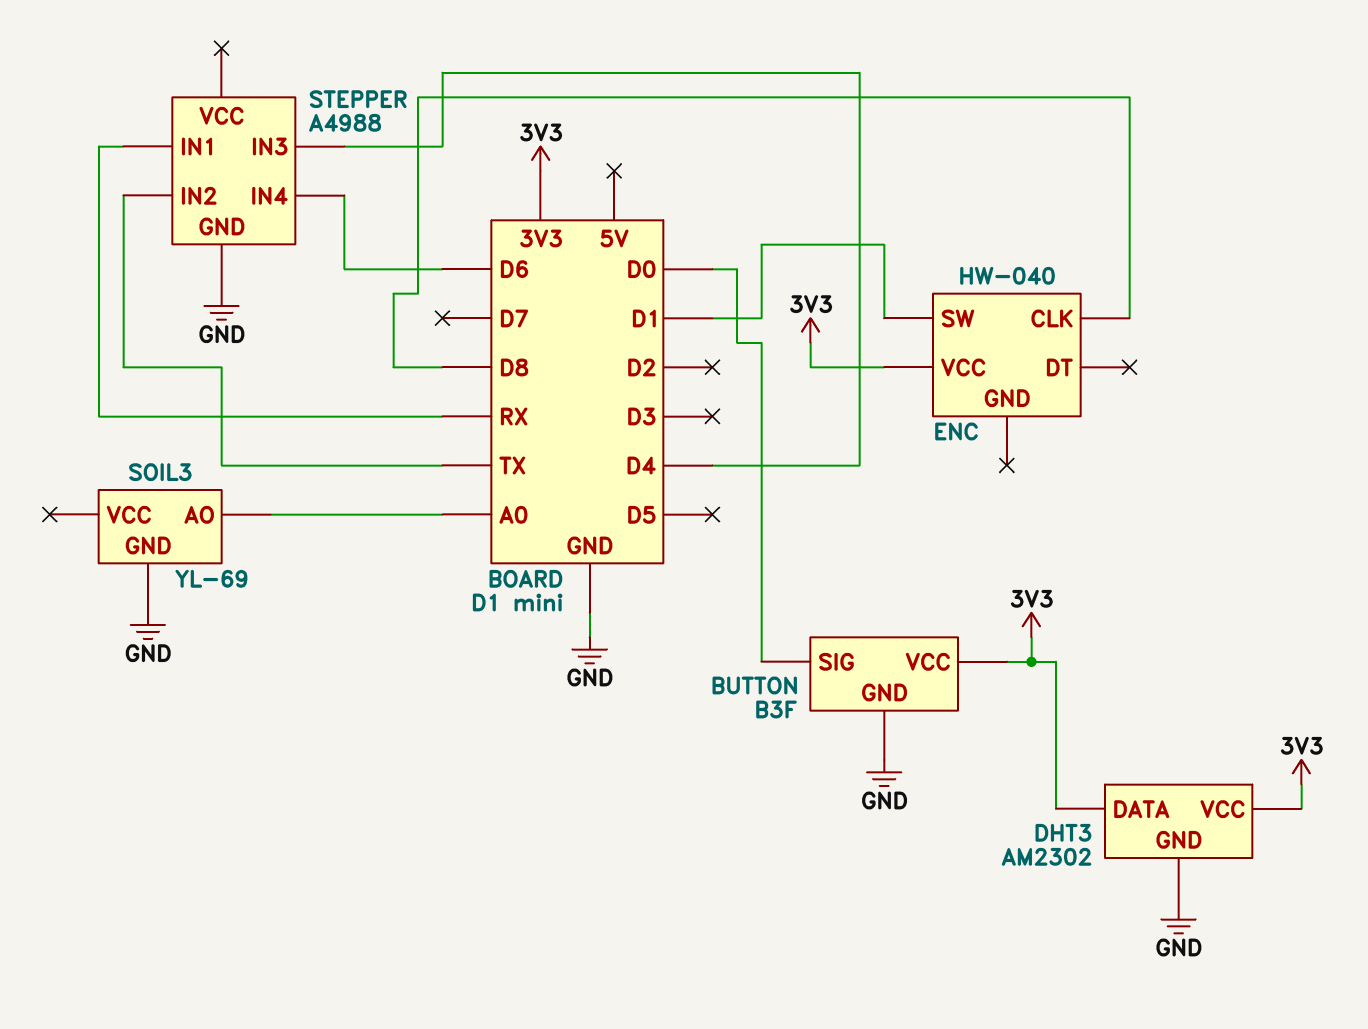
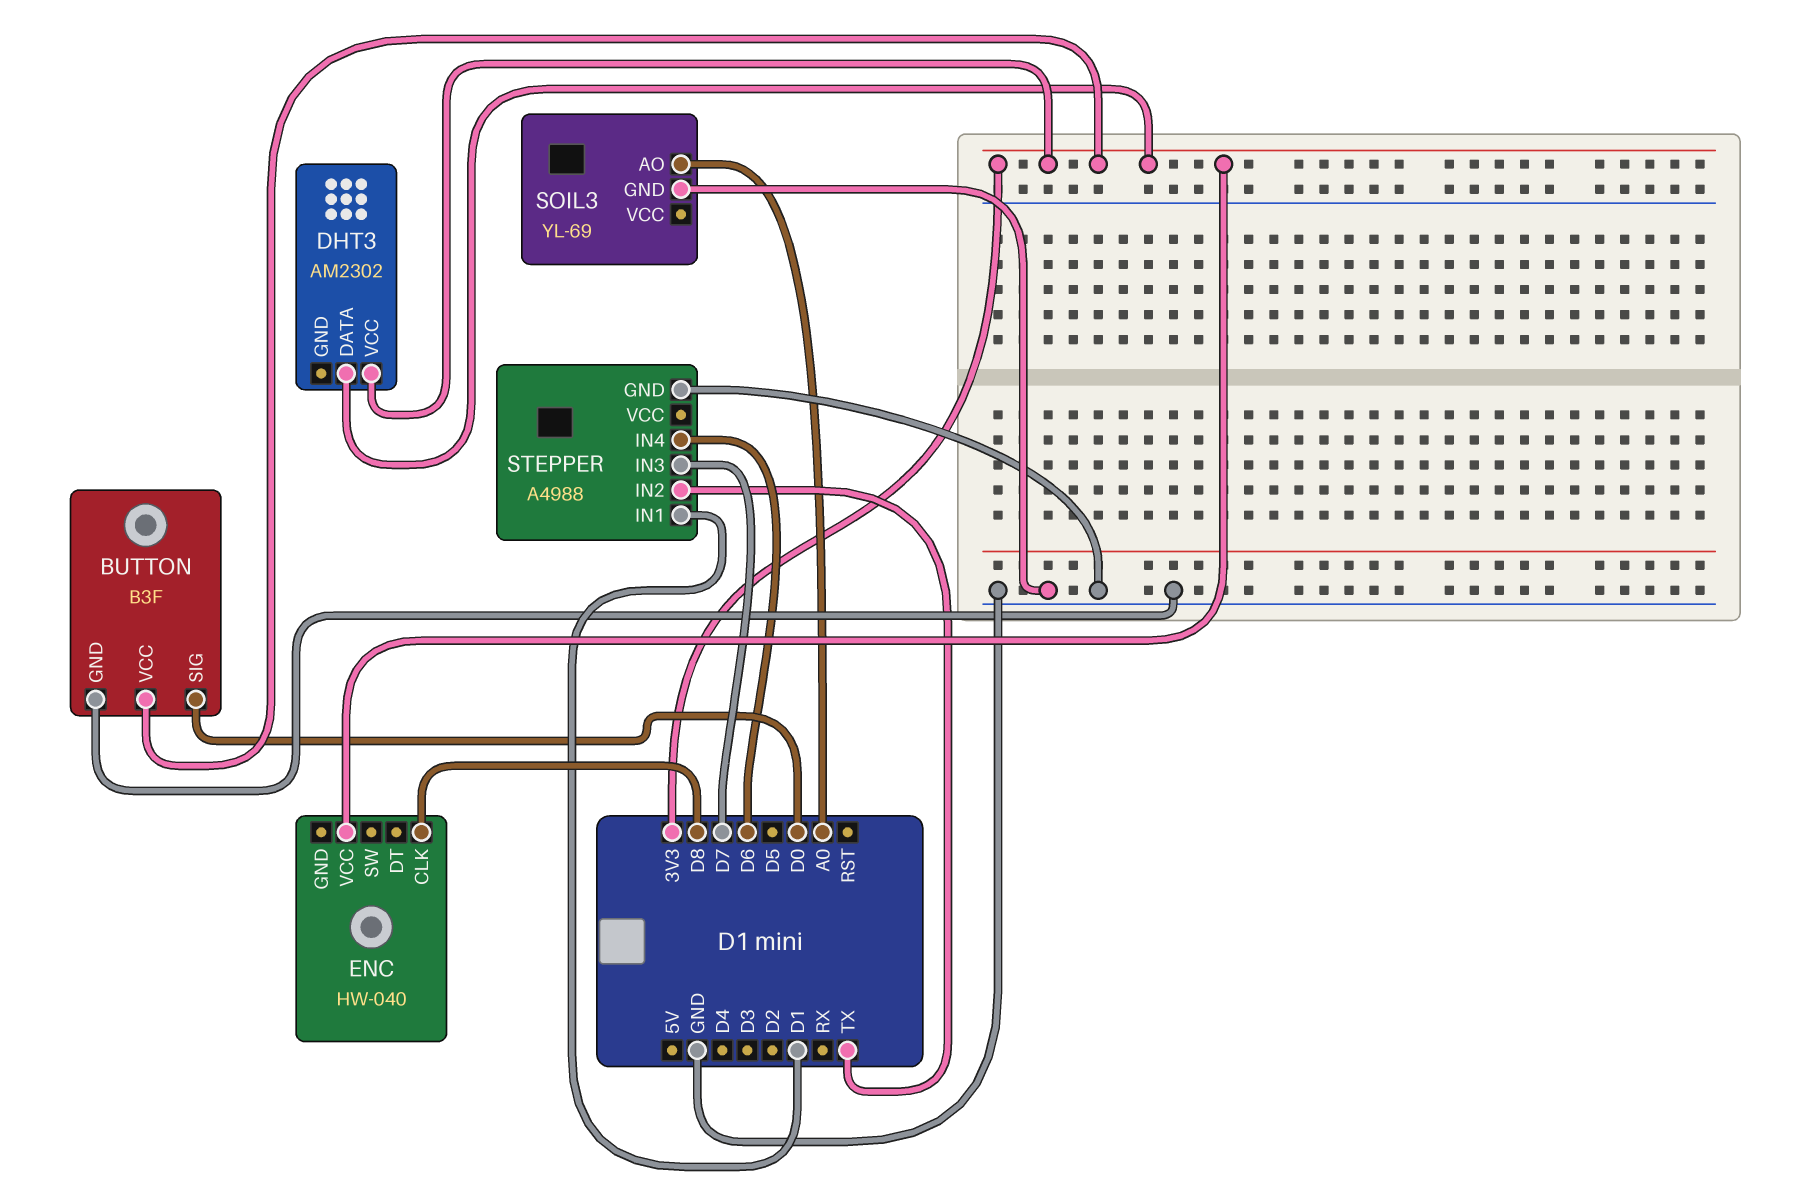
DHT3 pin GND: GND -> none
ENC pin SW: D1 -> none
STEPPER pin IN1: RX -> D1
STEPPER pin IN3: D4 -> D7

